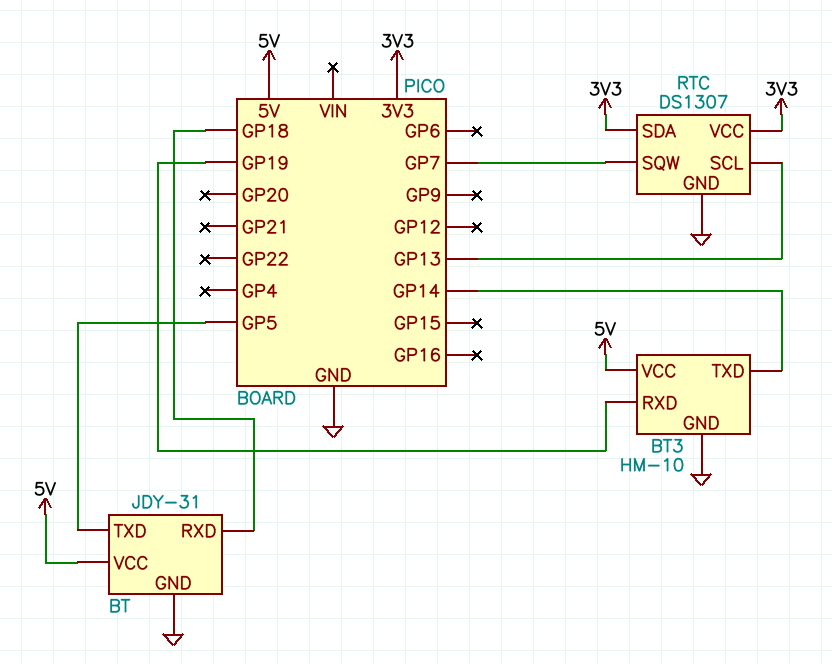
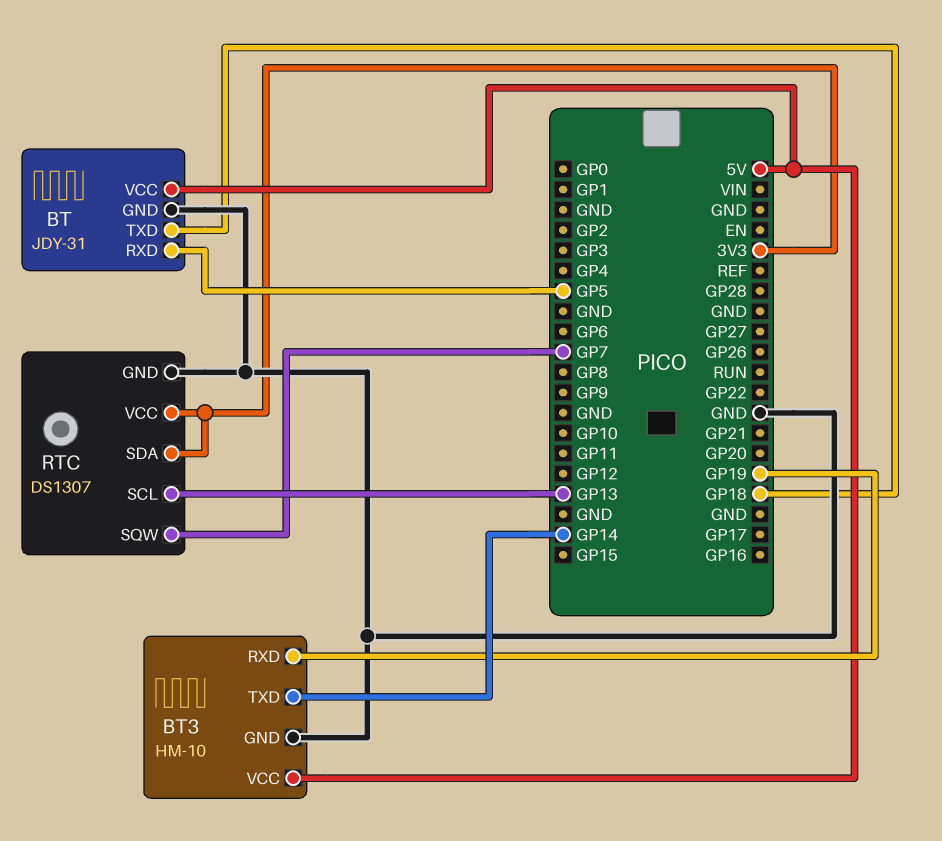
BT pin RXD: GP18 -> GP5
BT pin TXD: GP5 -> GP18

